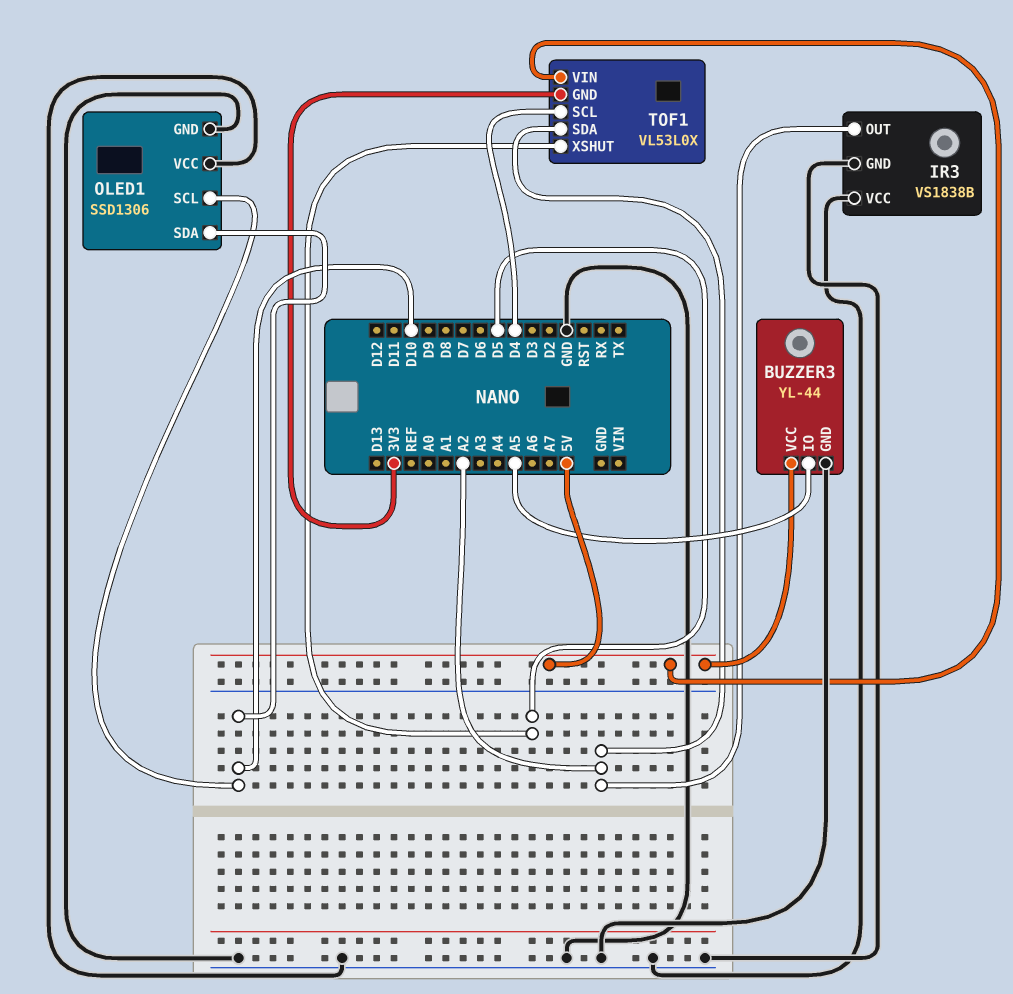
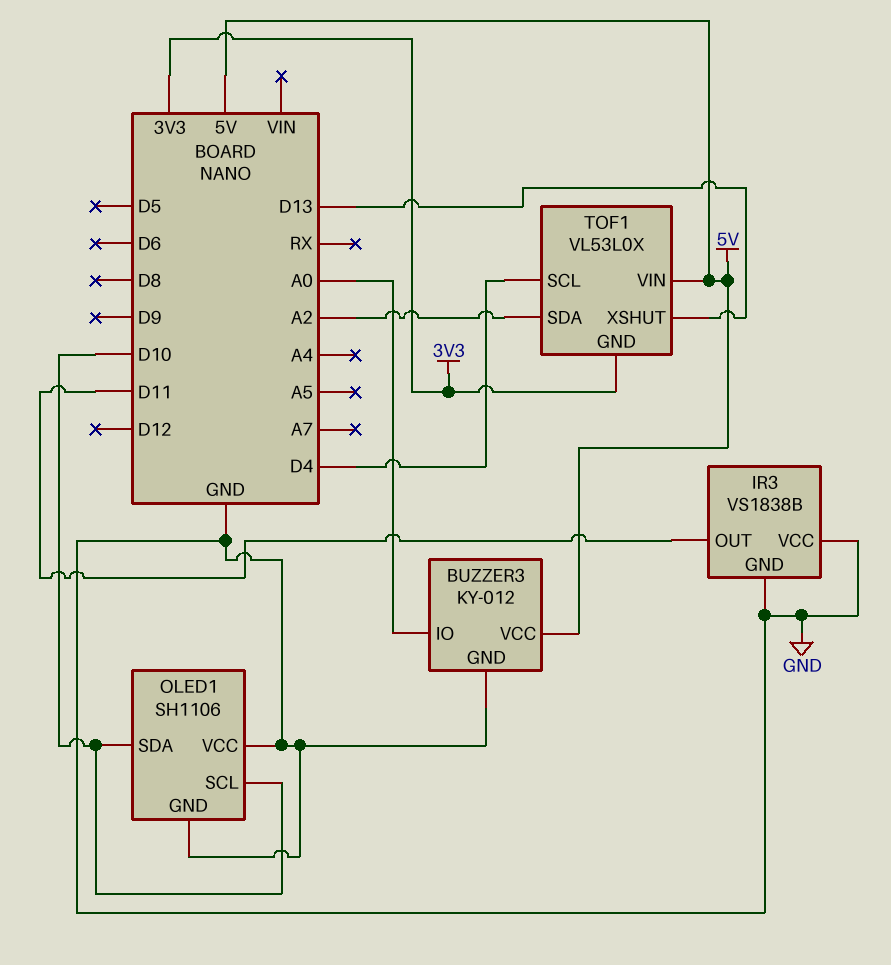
BUZZER3: YL-44 -> KY-012
BUZZER3 pin IO: A5 -> A0
IR3 pin OUT: A2 -> D11
OLED1: SSD1306 -> SH1106
TOF1 pin XSHUT: D5 -> D13

